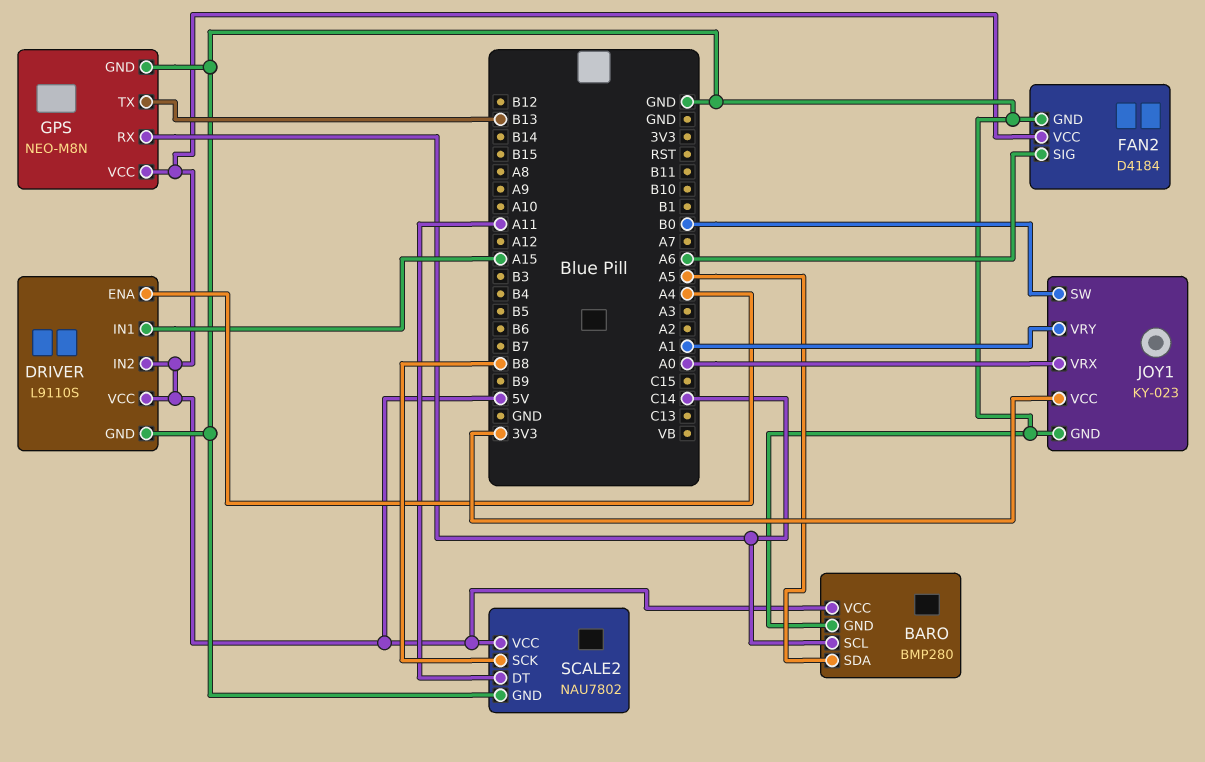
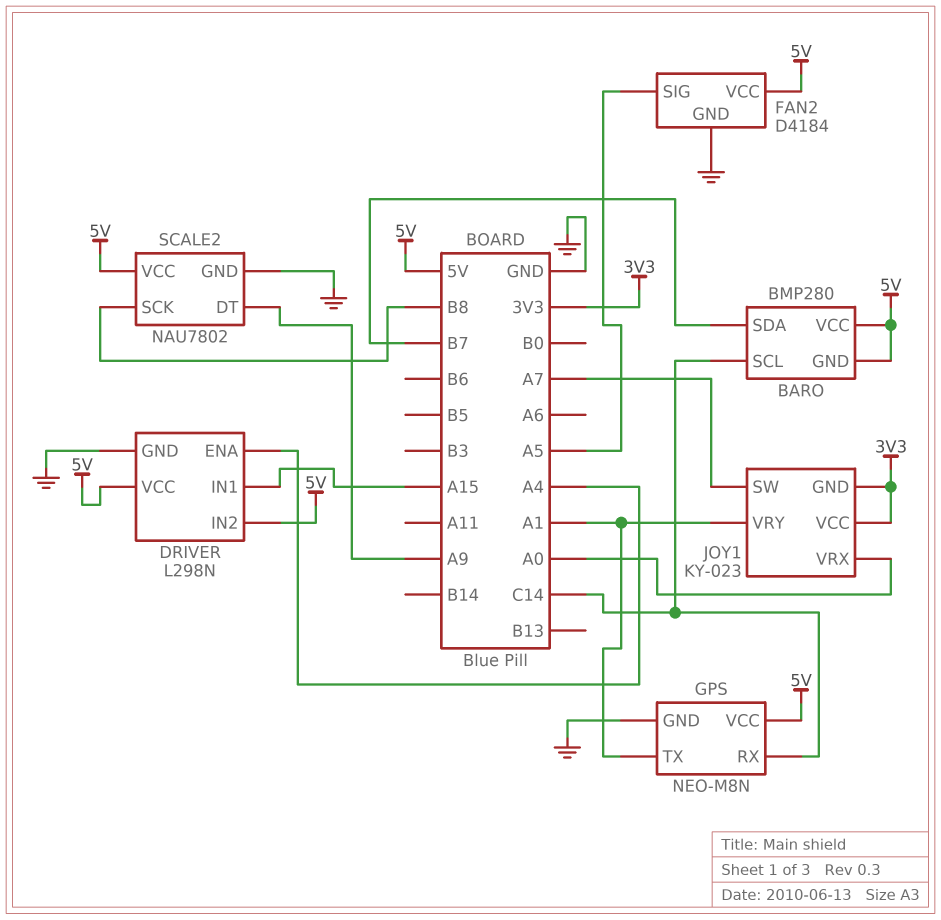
BARO pin GND: GND -> 5V
BARO pin SDA: A5 -> B7
DRIVER: L9110S -> L298N
FAN2 pin SIG: A6 -> A5
GPS pin TX: B13 -> A1
JOY1 pin GND: GND -> 3V3
JOY1 pin SW: B0 -> A7
SCALE2 pin DT: A11 -> A9

